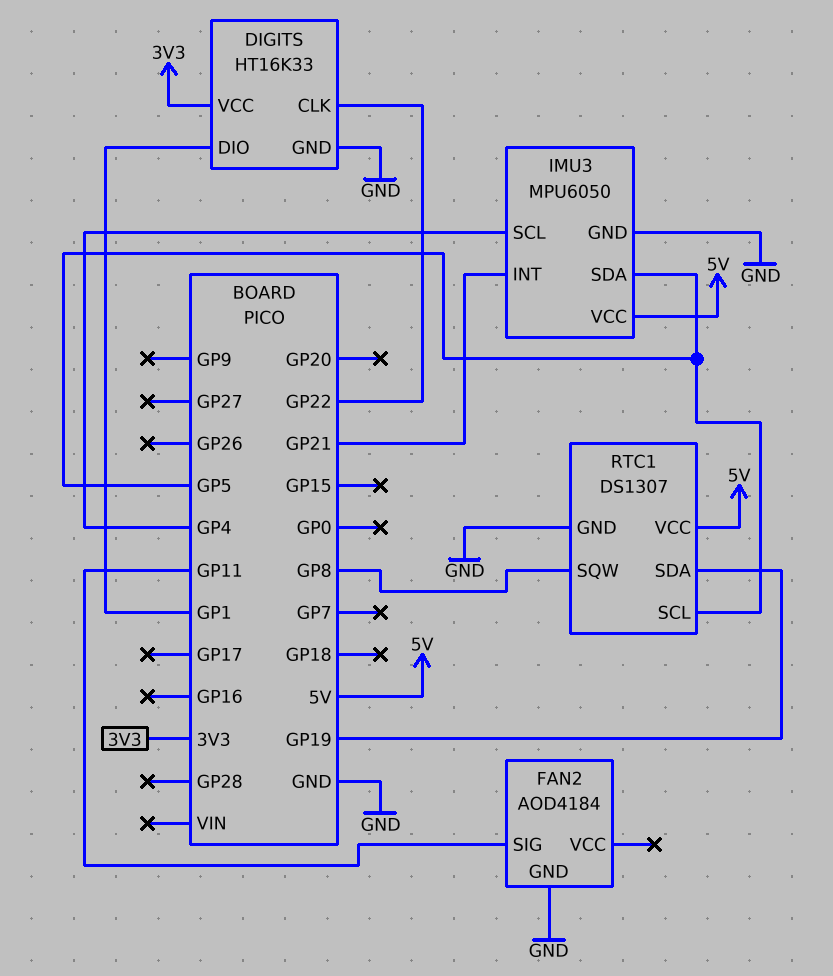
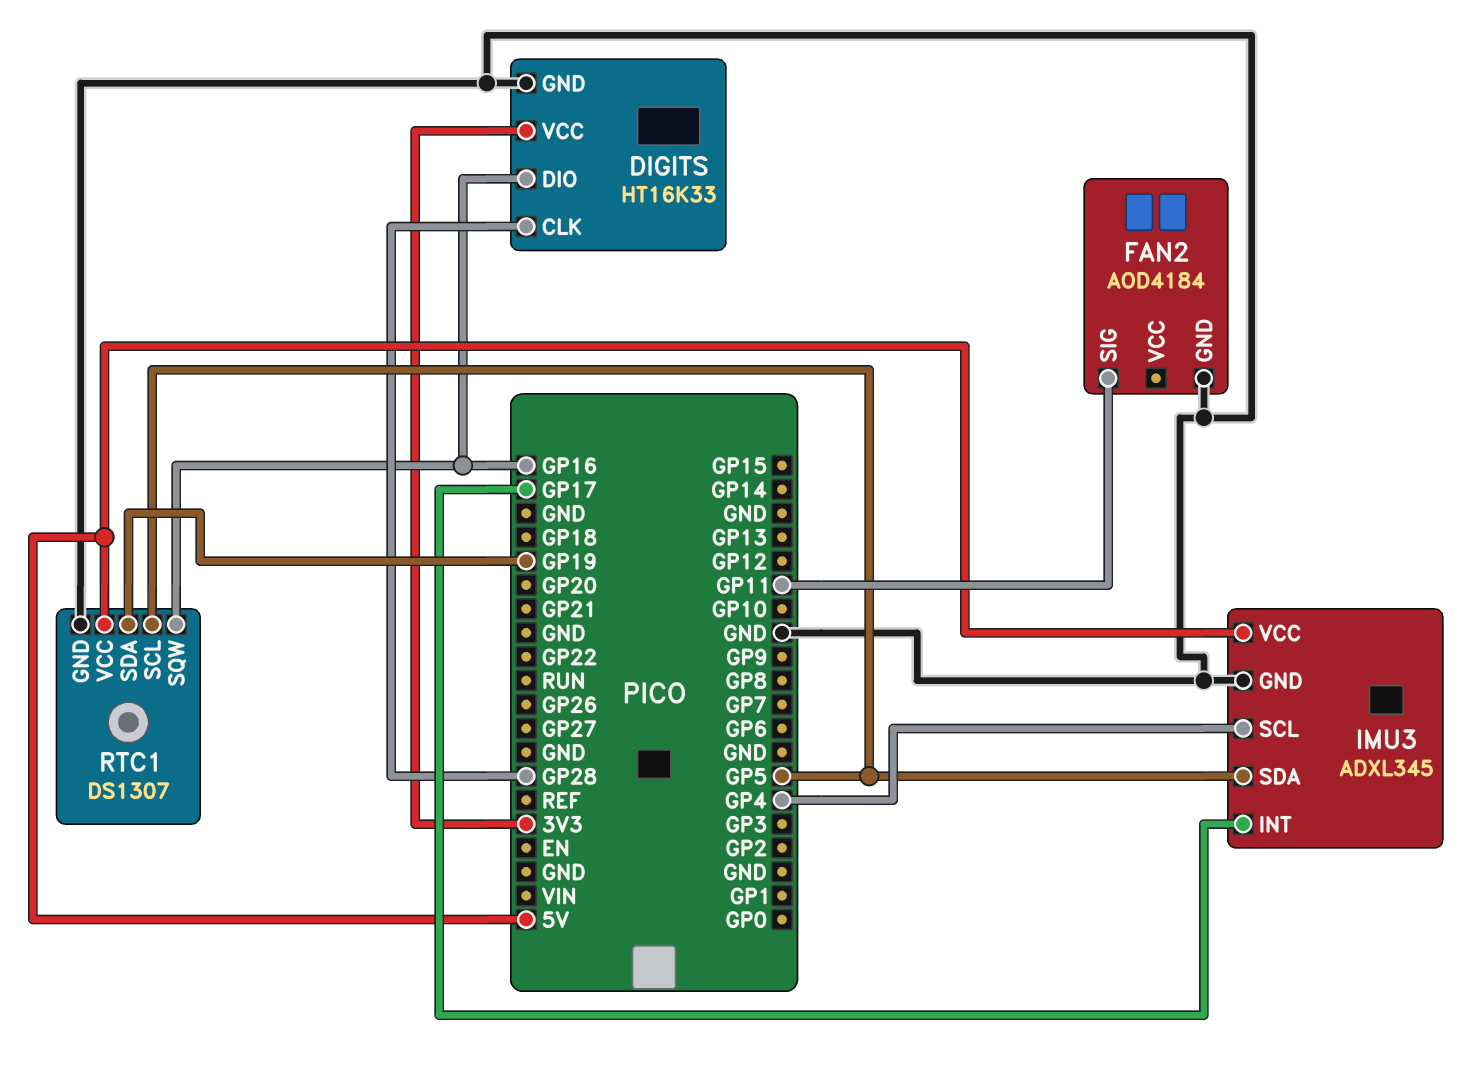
DIGITS pin CLK: GP22 -> GP28
DIGITS pin DIO: GP1 -> GP16
IMU3: MPU6050 -> ADXL345
IMU3 pin INT: GP21 -> GP17
RTC1 pin SQW: GP8 -> GP16

